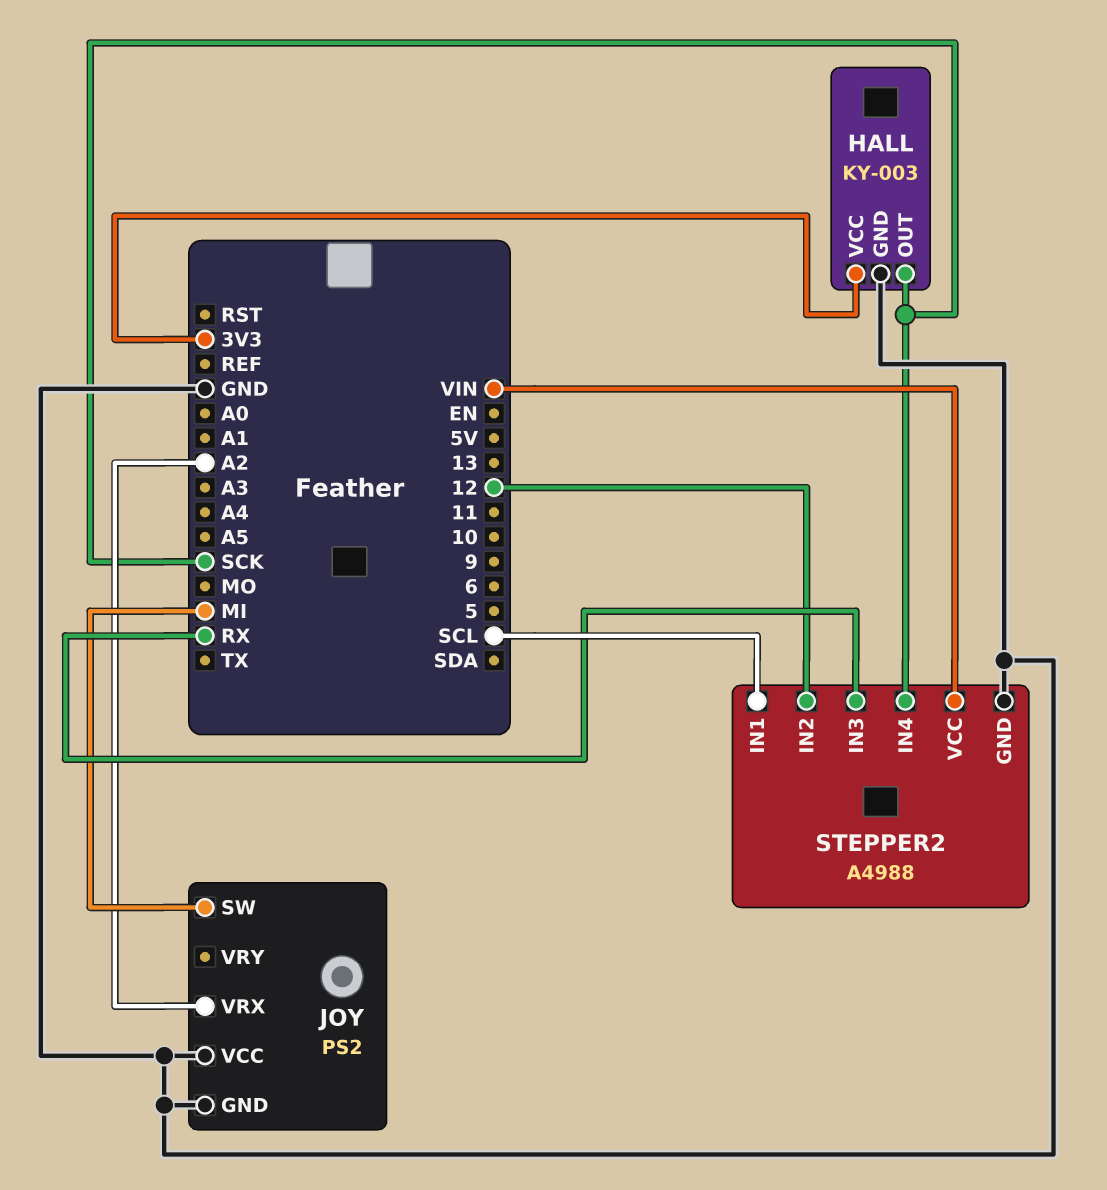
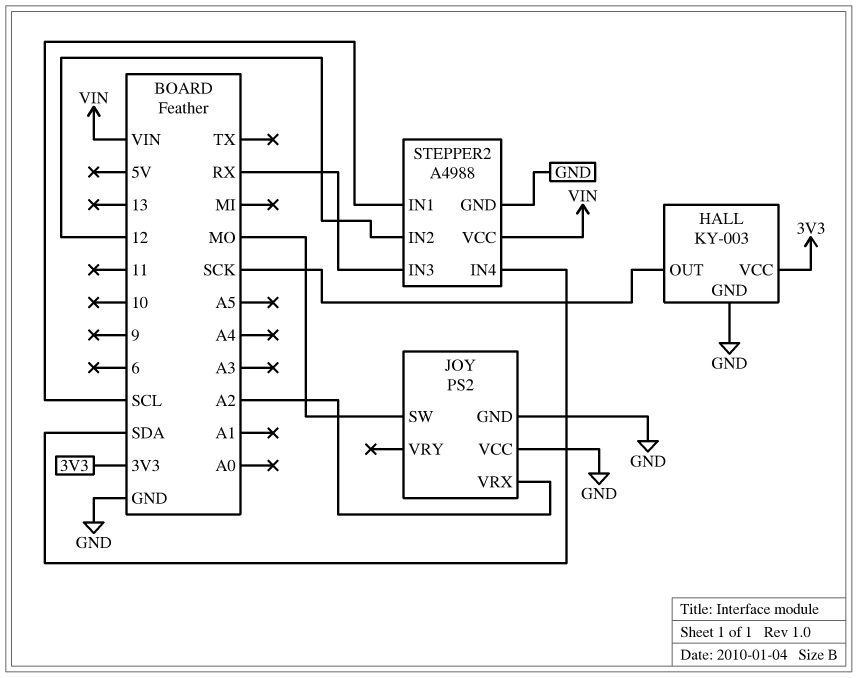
JOY pin SW: MI -> MO
STEPPER2 pin IN4: SCK -> SDA

